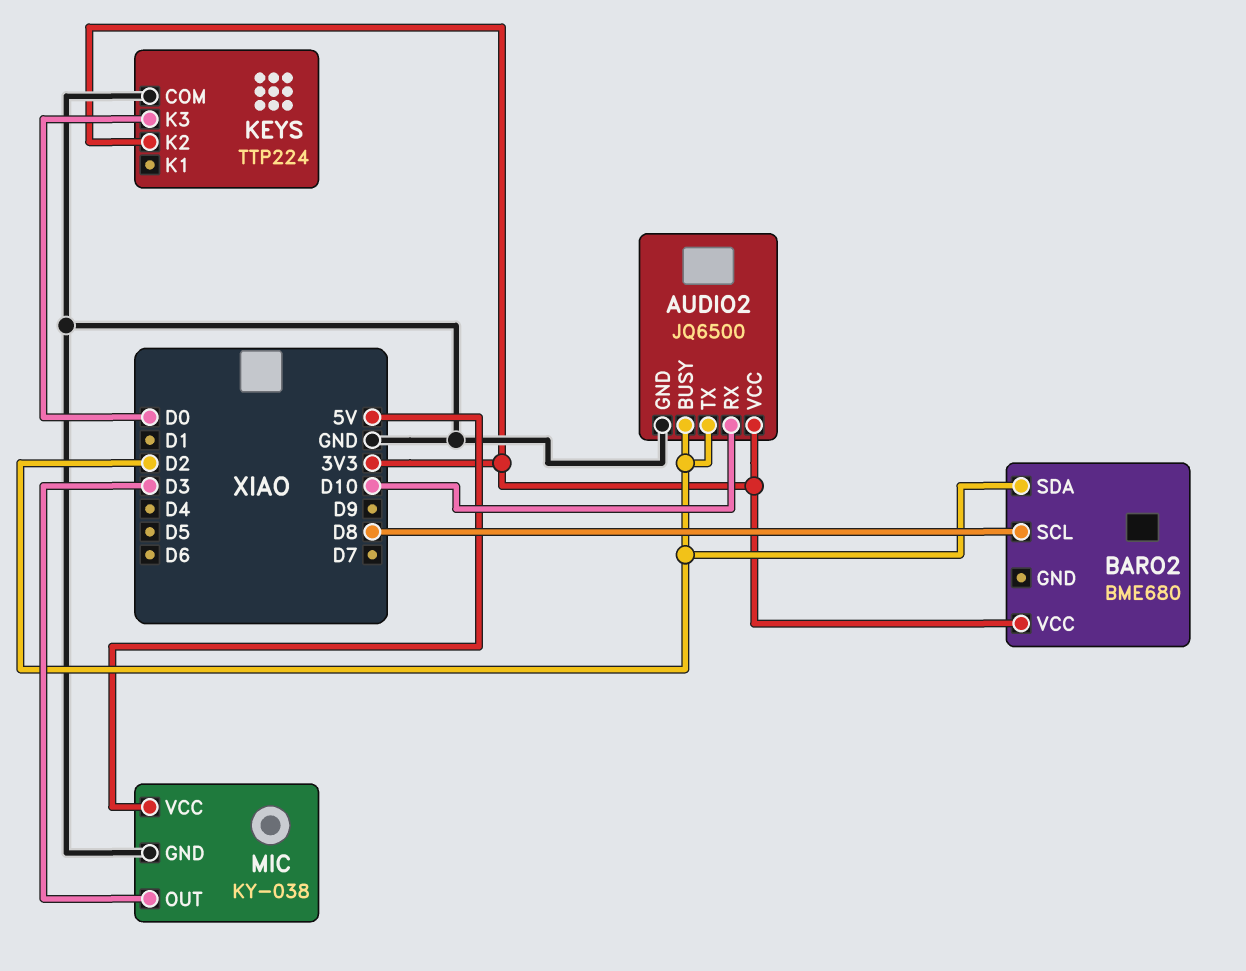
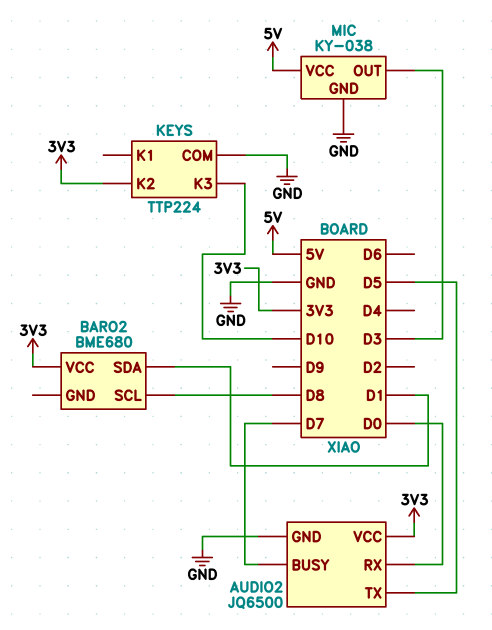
AUDIO2 pin BUSY: D2 -> D7
AUDIO2 pin RX: D10 -> D0
AUDIO2 pin TX: D2 -> D5
BARO2 pin SDA: D2 -> D1
KEYS pin K3: D0 -> D10

